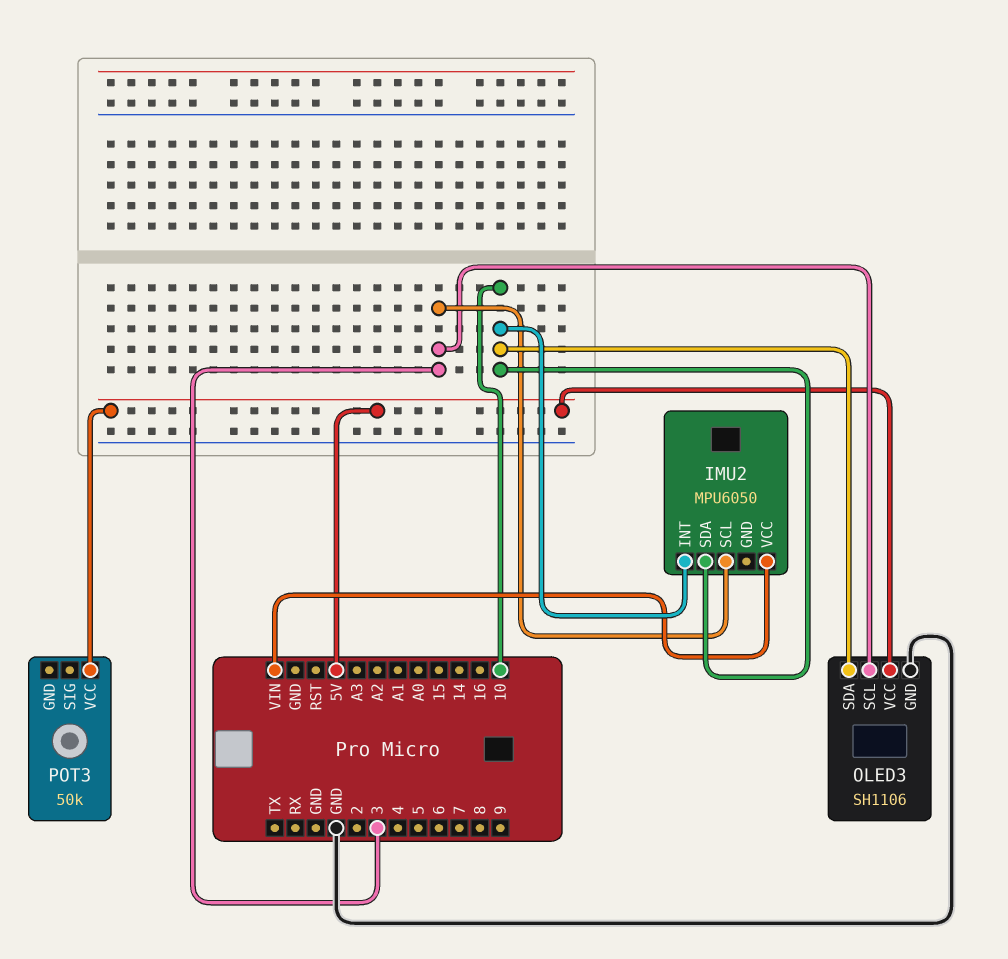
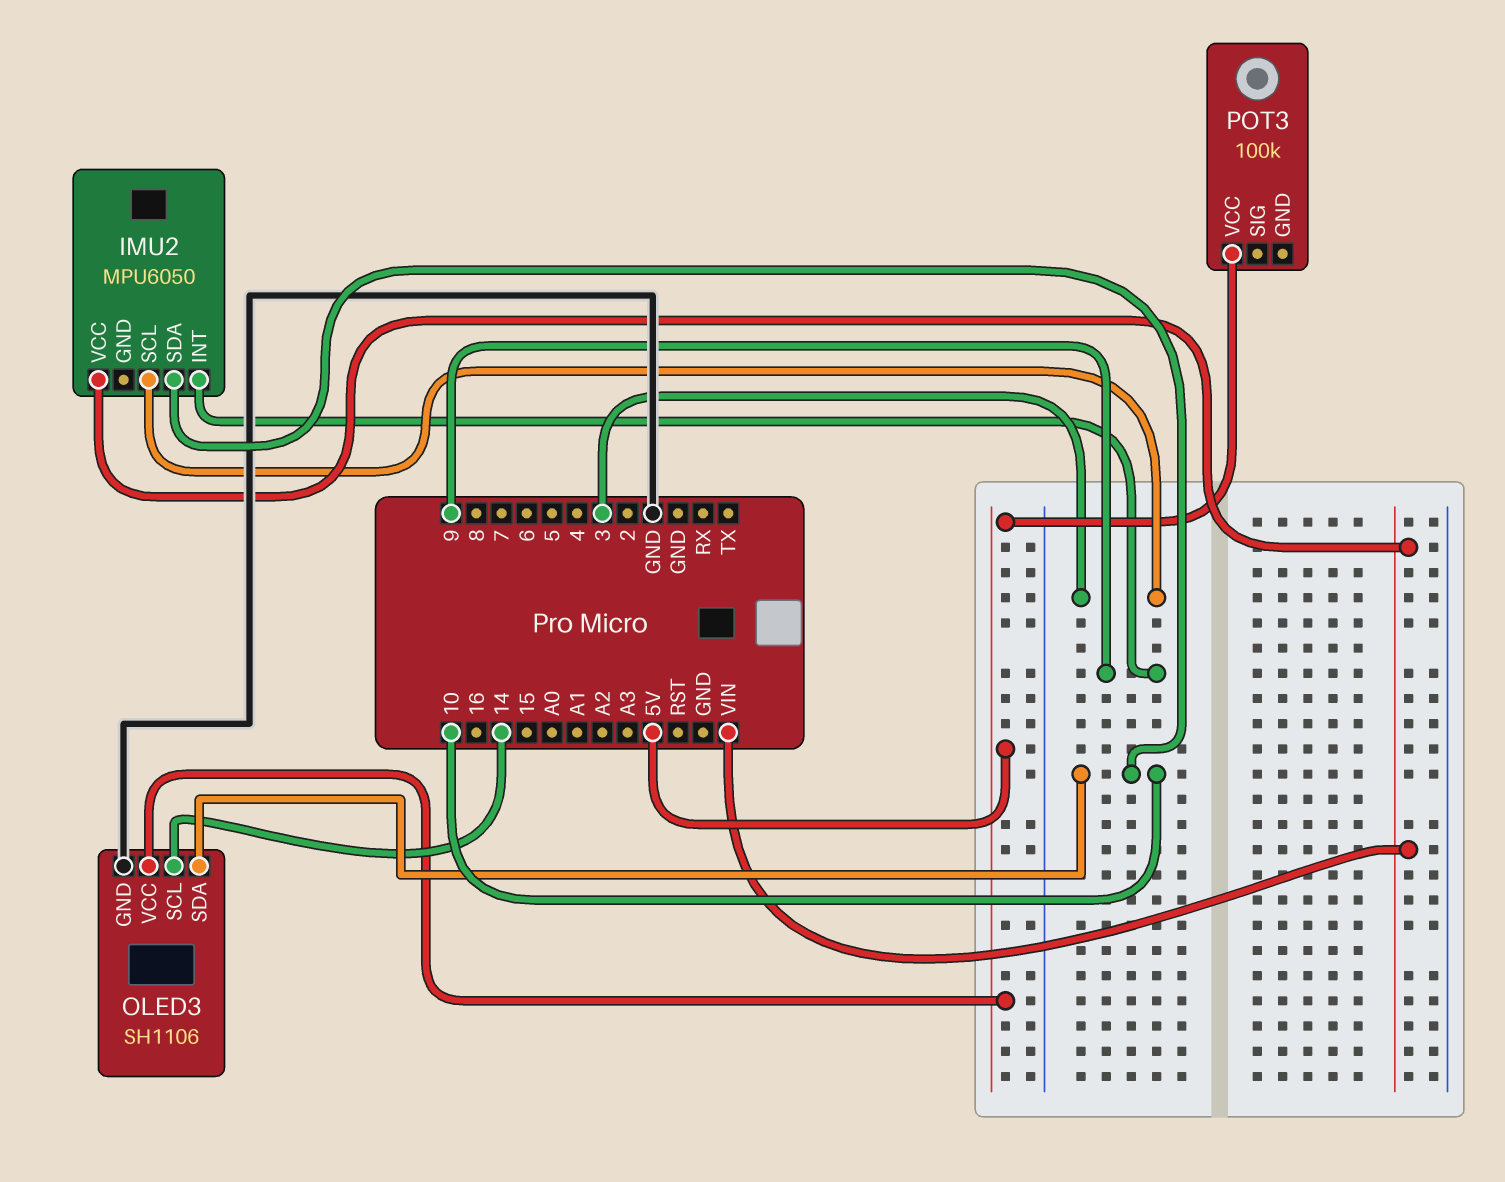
IMU2 pin INT: 10 -> 9
OLED3 pin SCL: 3 -> 14
POT3: 50k -> 100k

